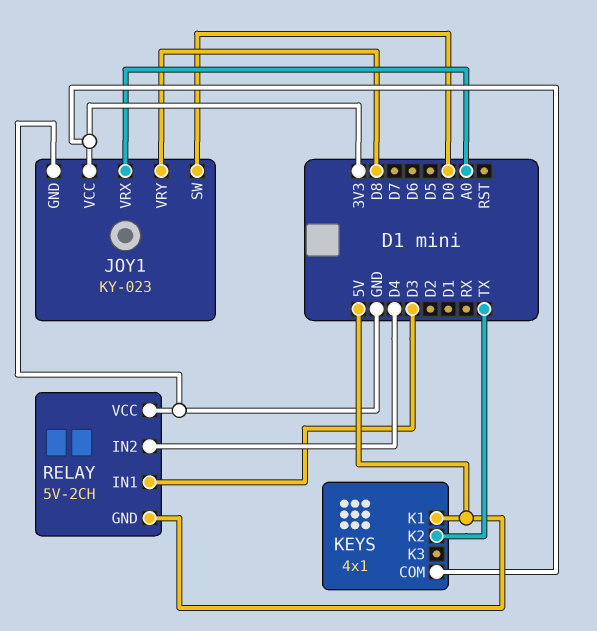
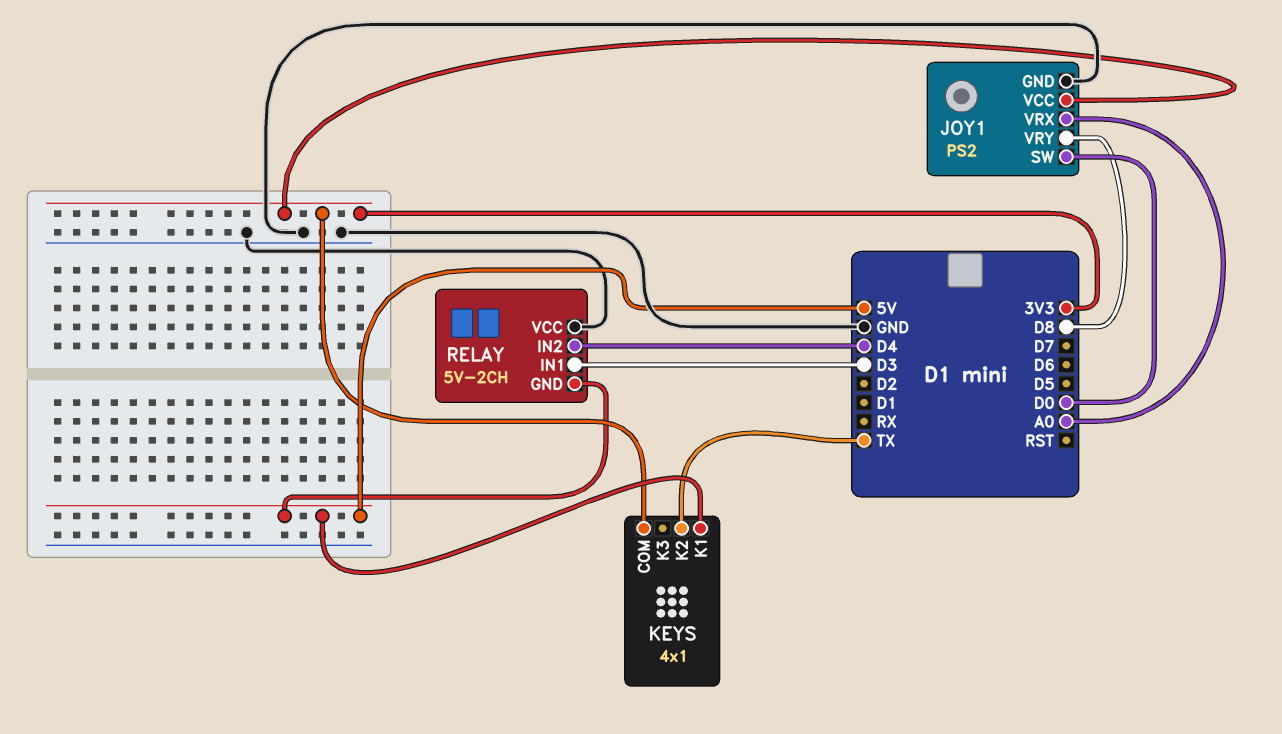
JOY1: KY-023 -> PS2

